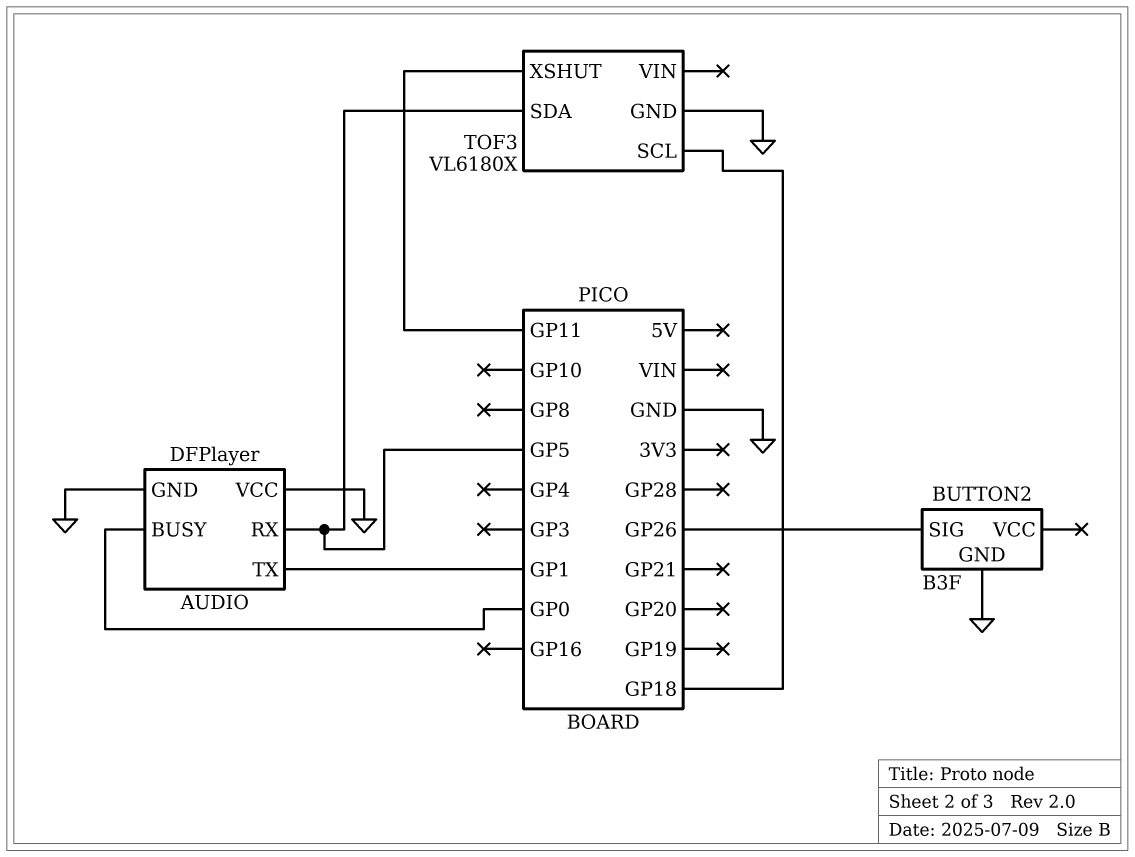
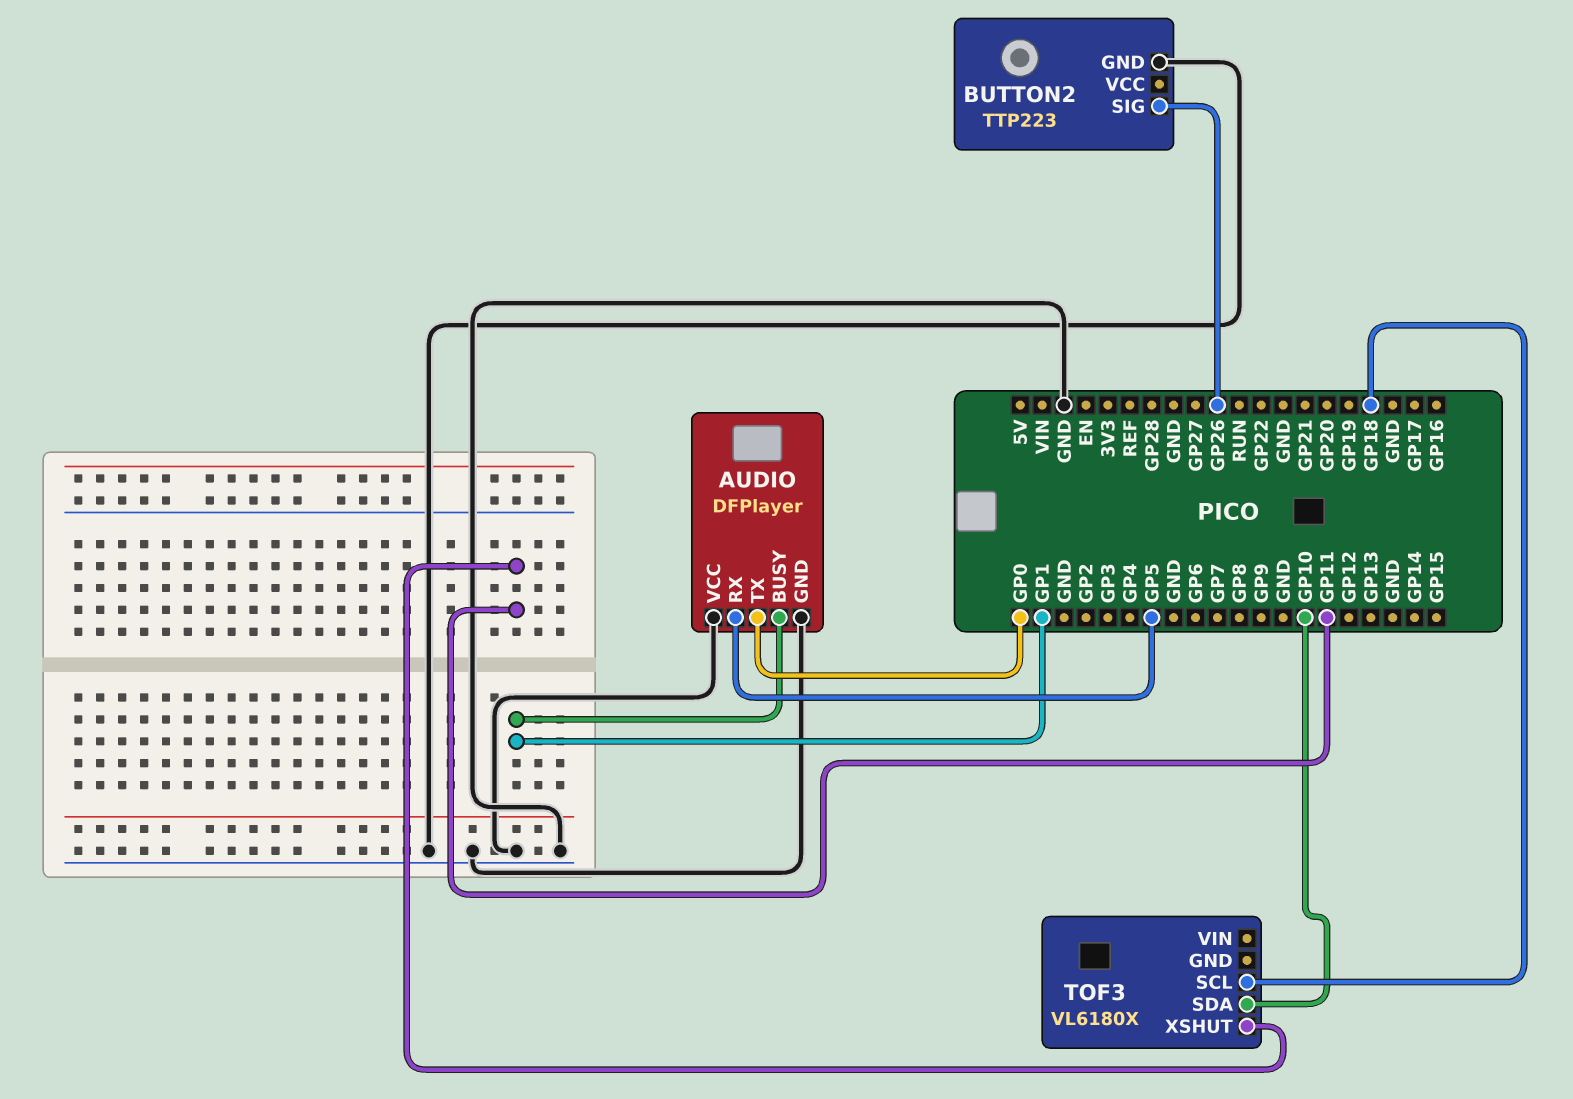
AUDIO pin BUSY: GP0 -> GP1
AUDIO pin TX: GP1 -> GP0
BUTTON2: B3F -> TTP223
TOF3 pin GND: GND -> none
TOF3 pin SDA: GP5 -> GP10

